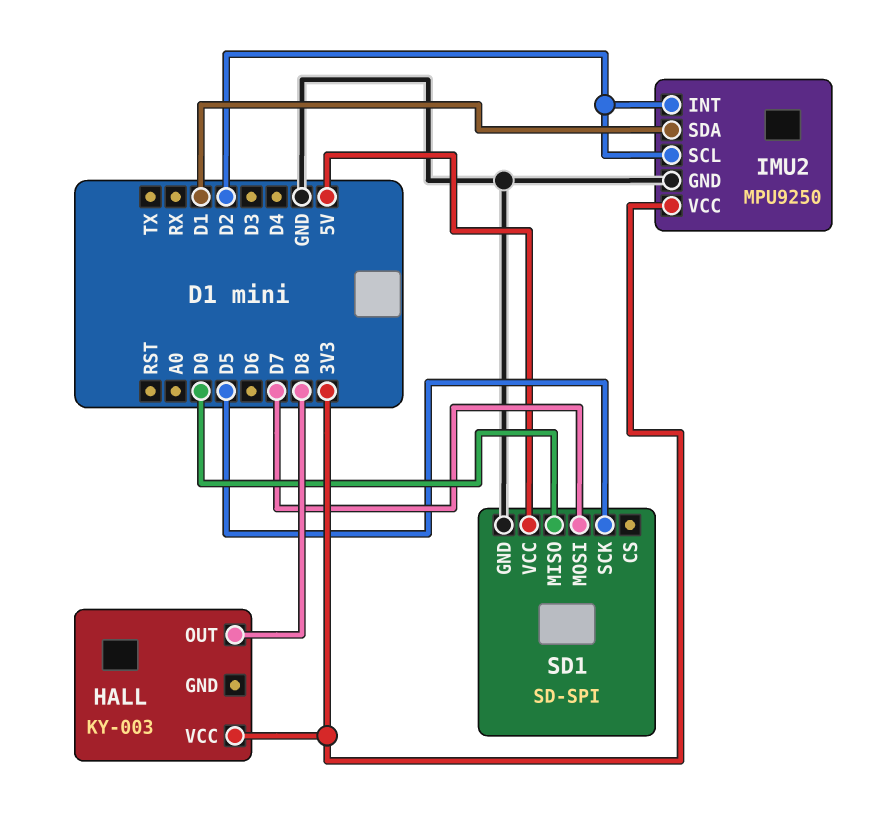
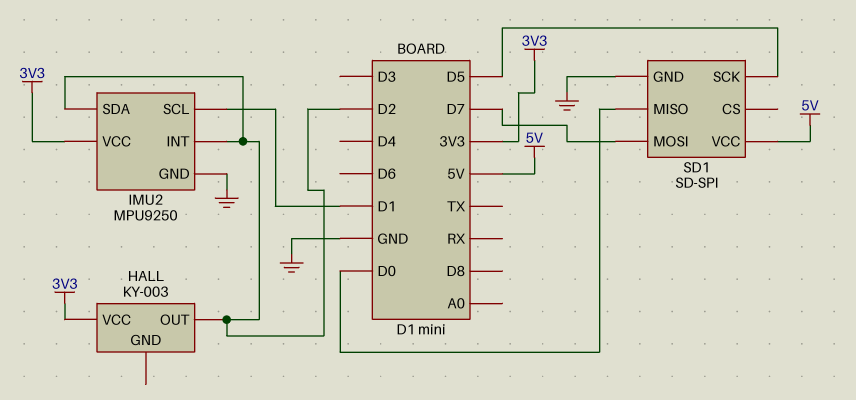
HALL pin OUT: D8 -> D2
IMU2 pin SCL: D2 -> D1
IMU2 pin SDA: D1 -> D2

